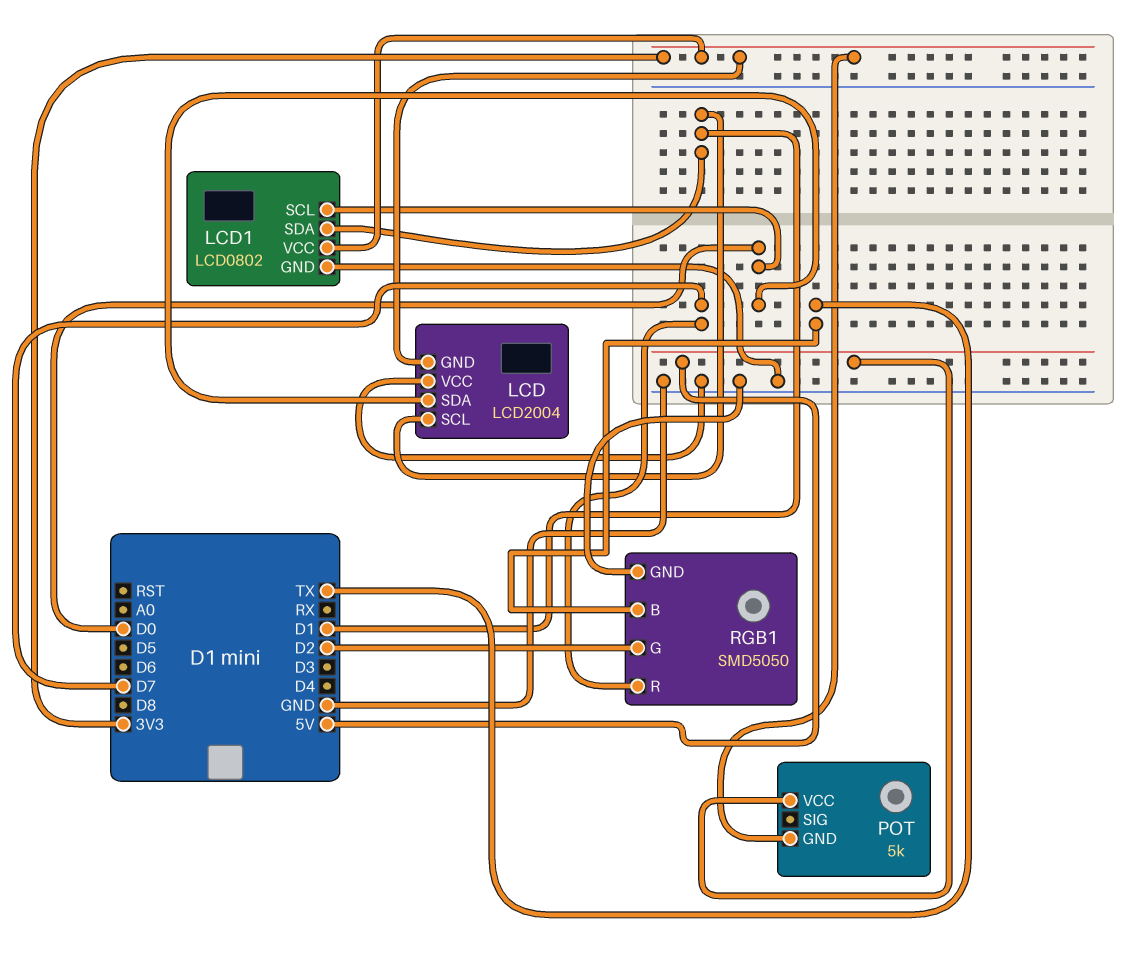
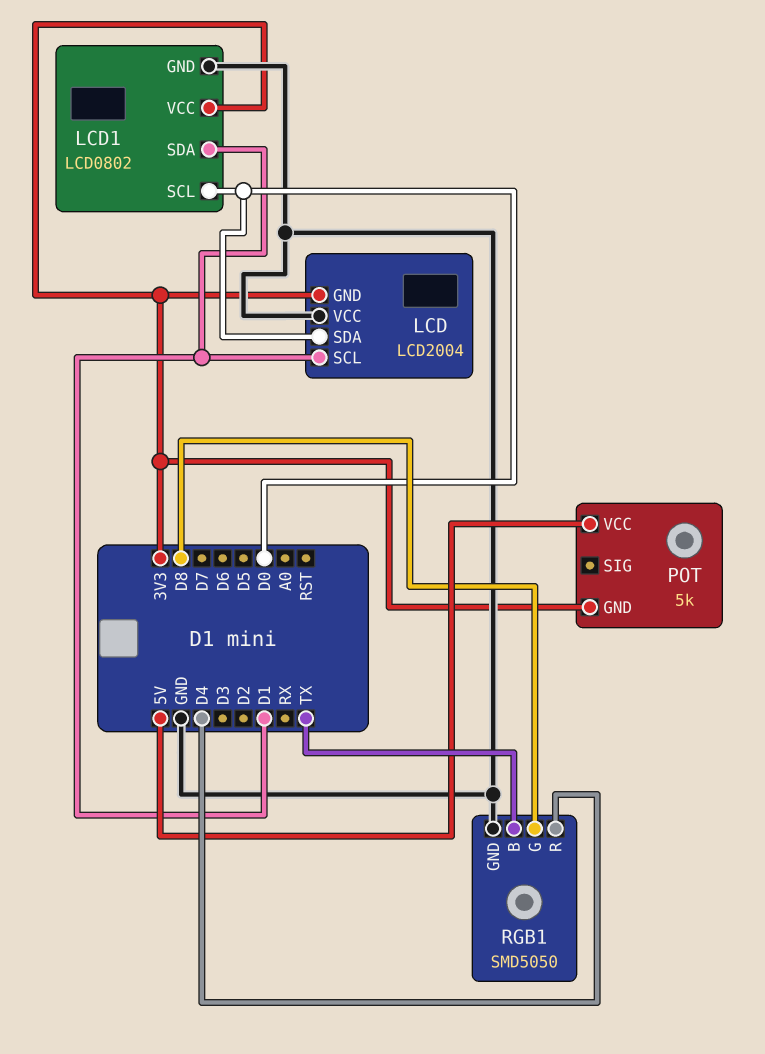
RGB1 pin G: D2 -> D8
RGB1 pin R: D7 -> D4

